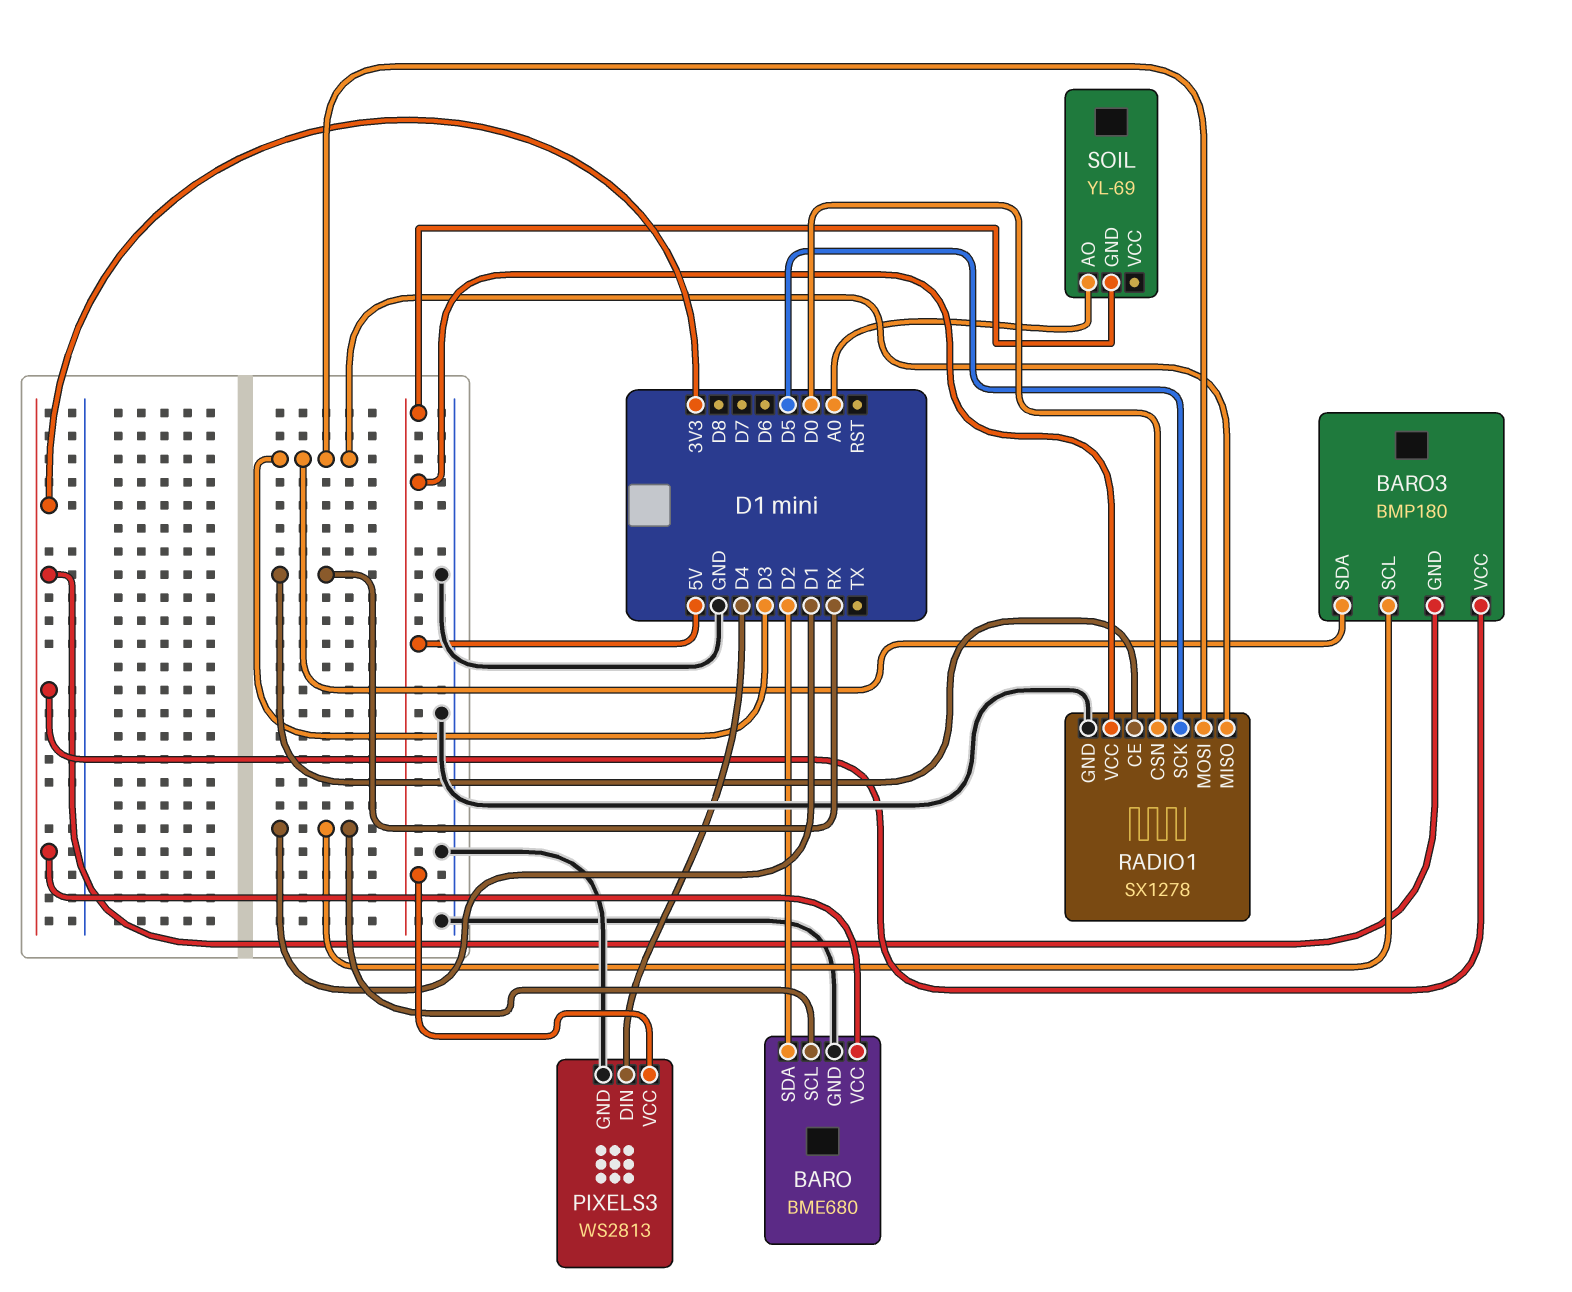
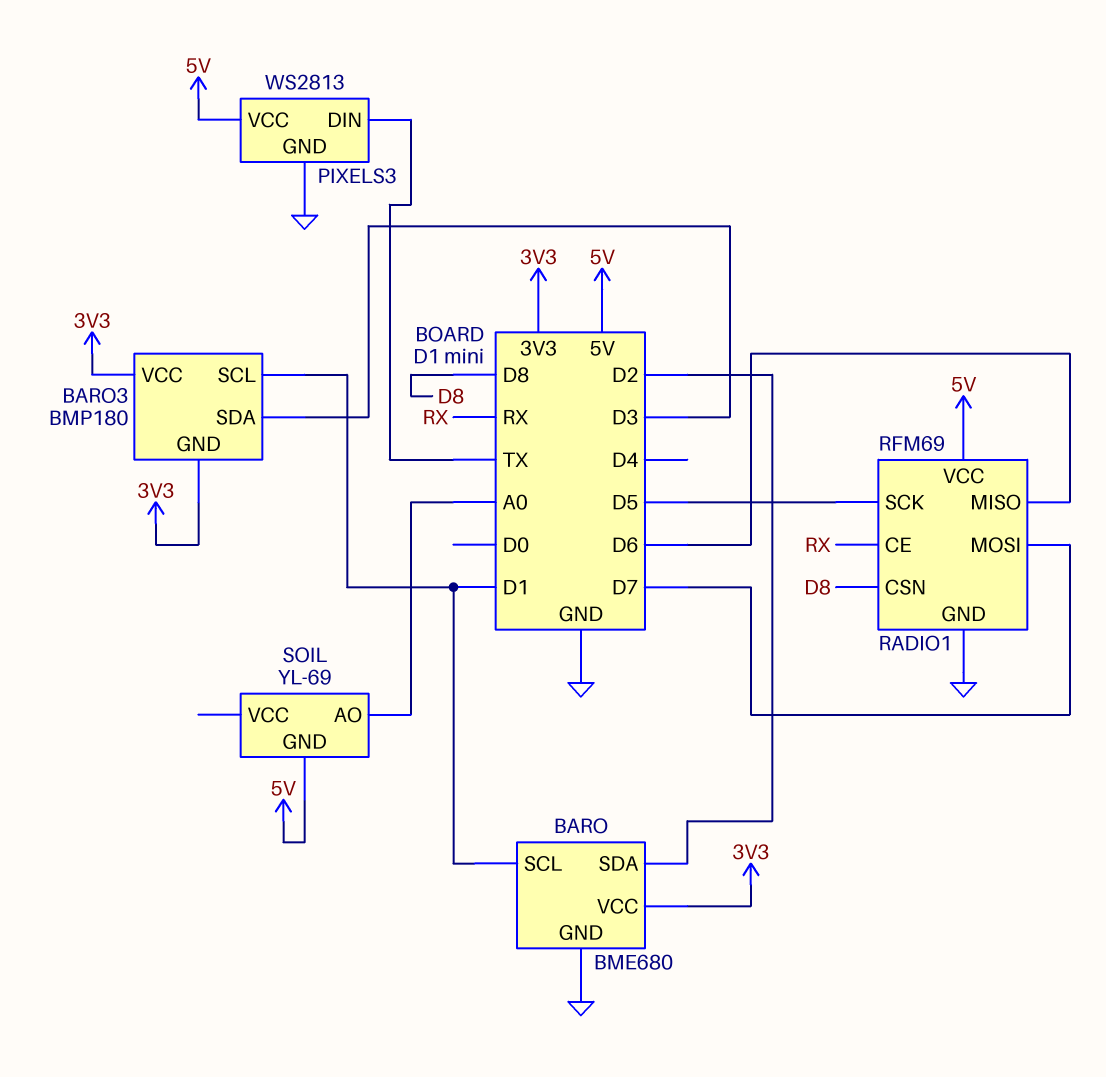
PIXELS3 pin DIN: D4 -> TX
RADIO1: SX1278 -> RFM69
RADIO1 pin CSN: D0 -> D8
RADIO1 pin MISO: D3 -> D6
RADIO1 pin MOSI: D3 -> D7

